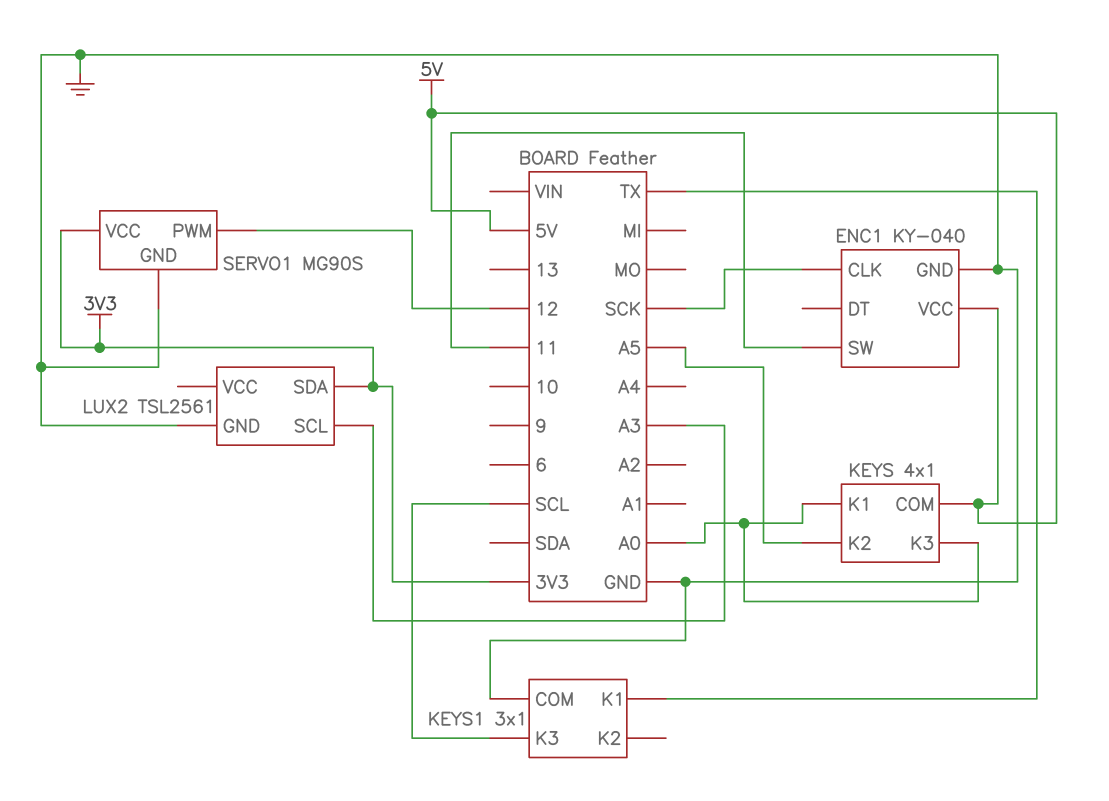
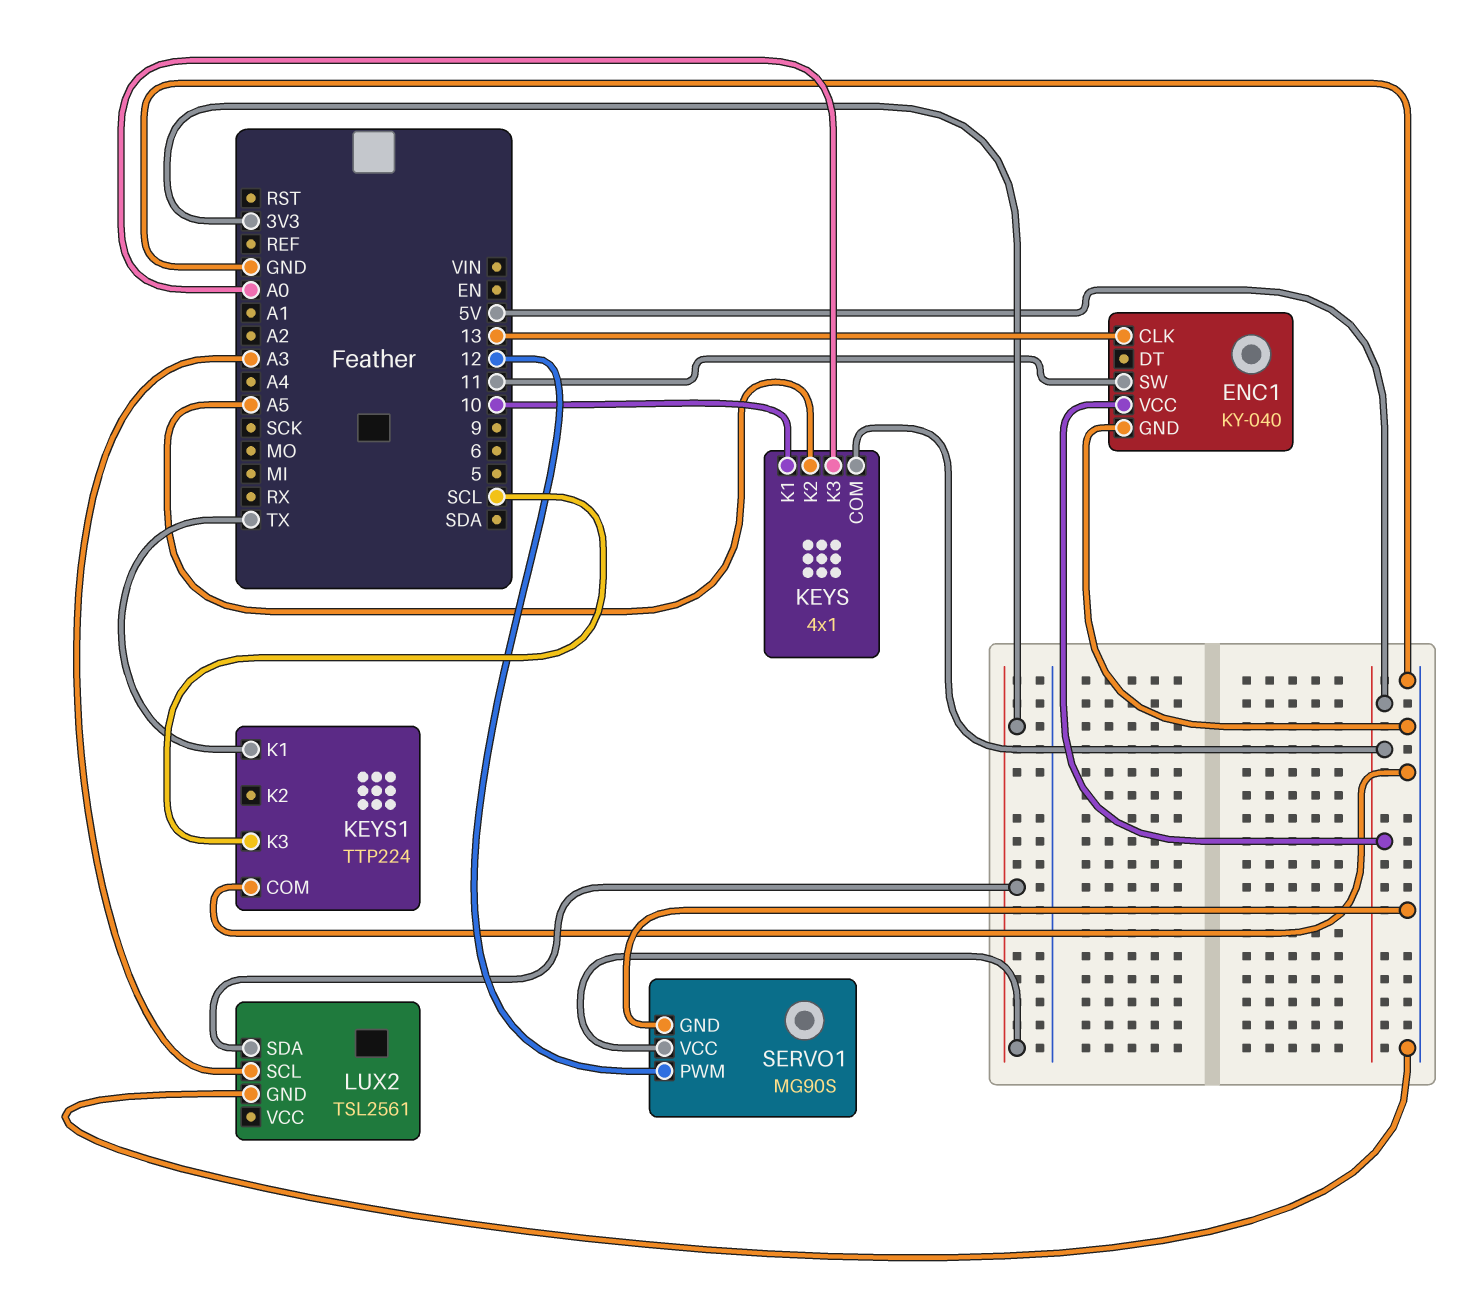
ENC1 pin CLK: SCK -> 13
KEYS pin K1: A0 -> 10
KEYS1: 3x1 -> TTP224

